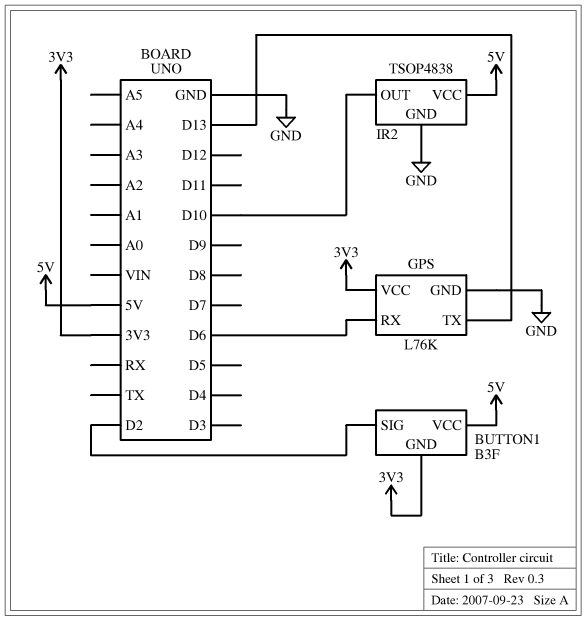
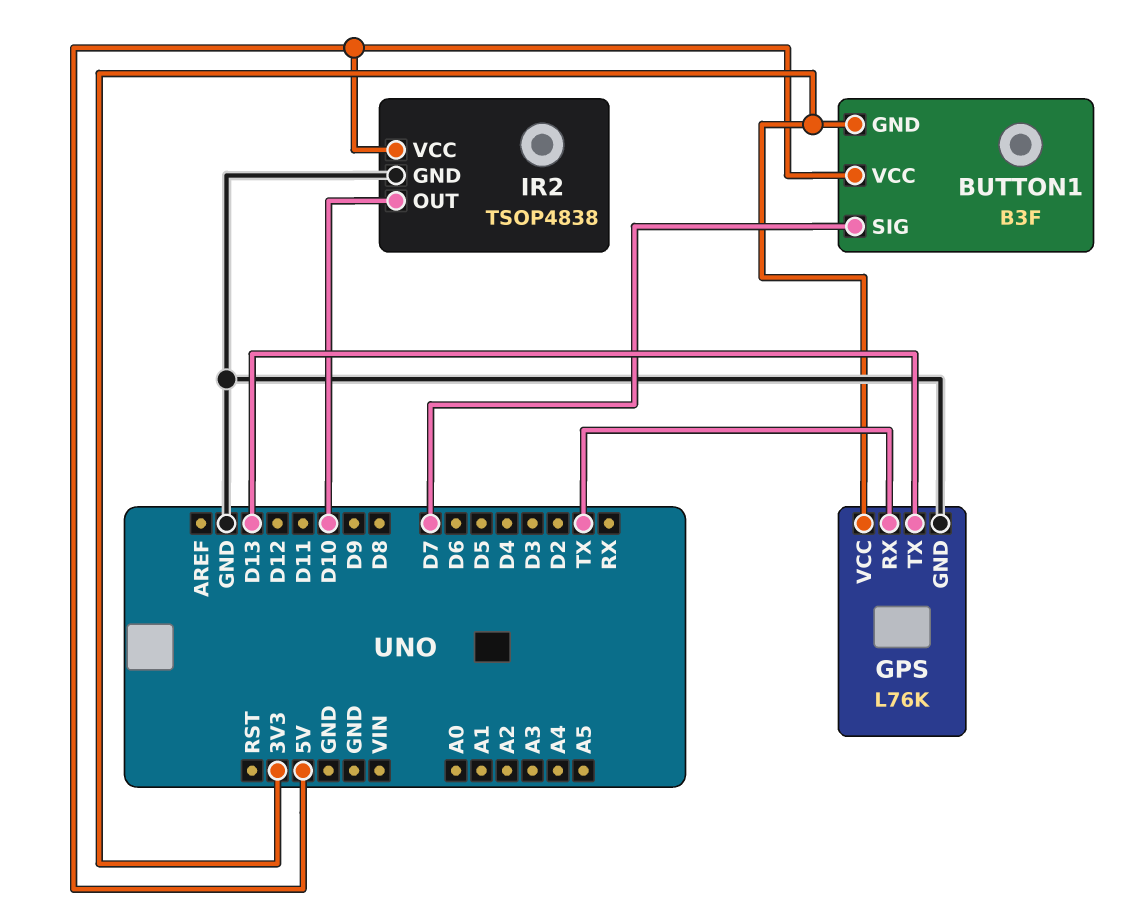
BUTTON1 pin SIG: D2 -> D7
GPS pin RX: D6 -> TX

